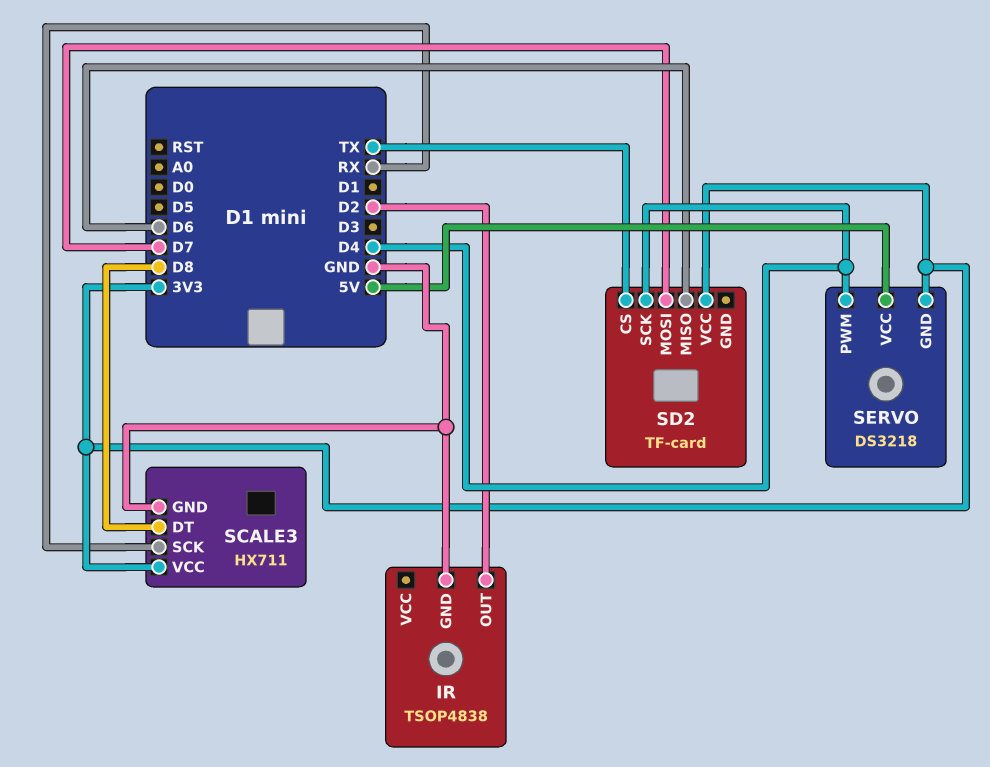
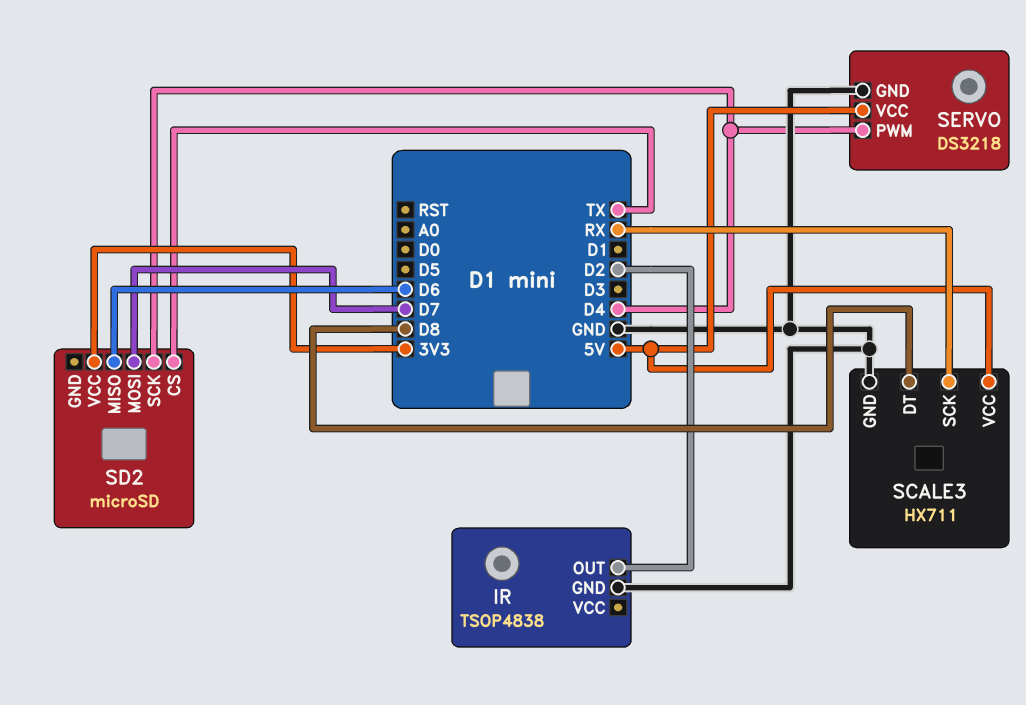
SCALE3 pin VCC: 3V3 -> 5V
SD2: TF-card -> microSD
SERVO pin GND: 3V3 -> GND

